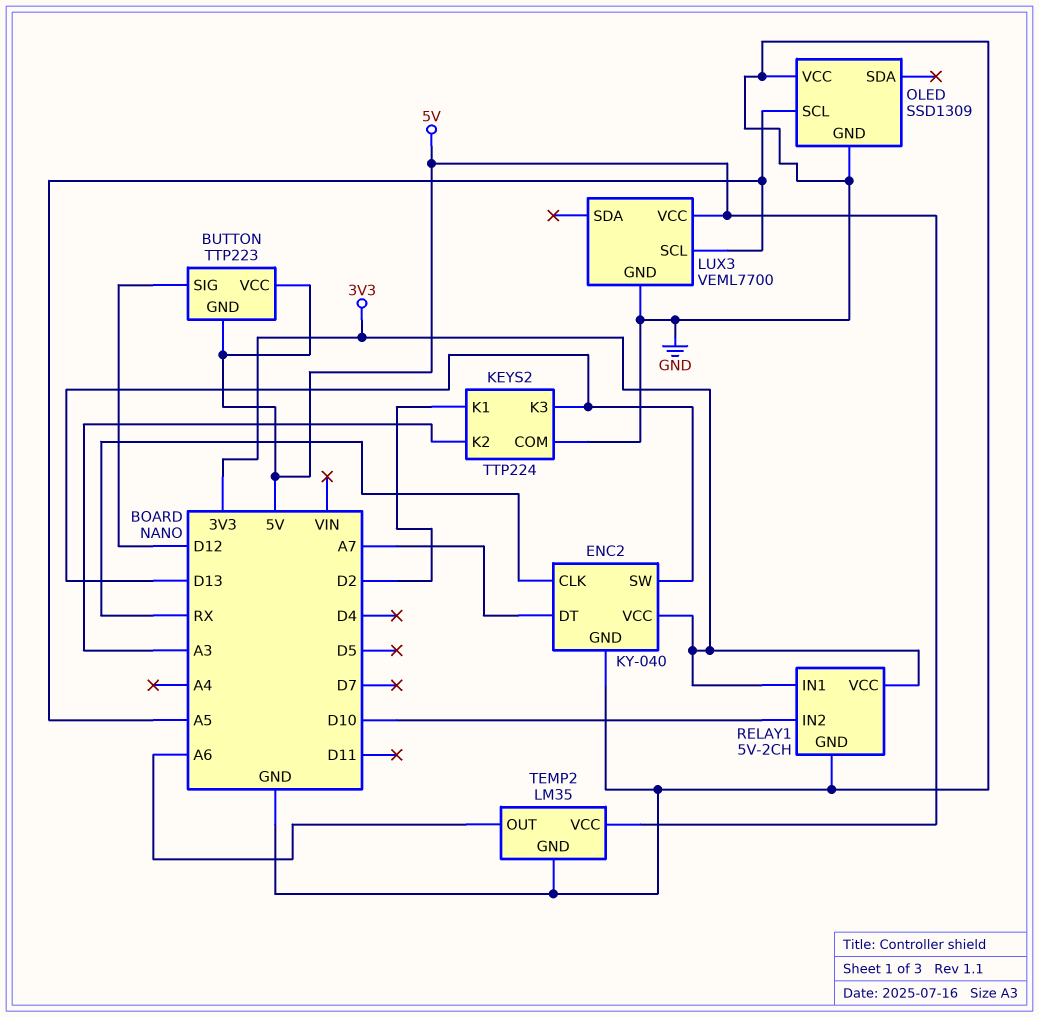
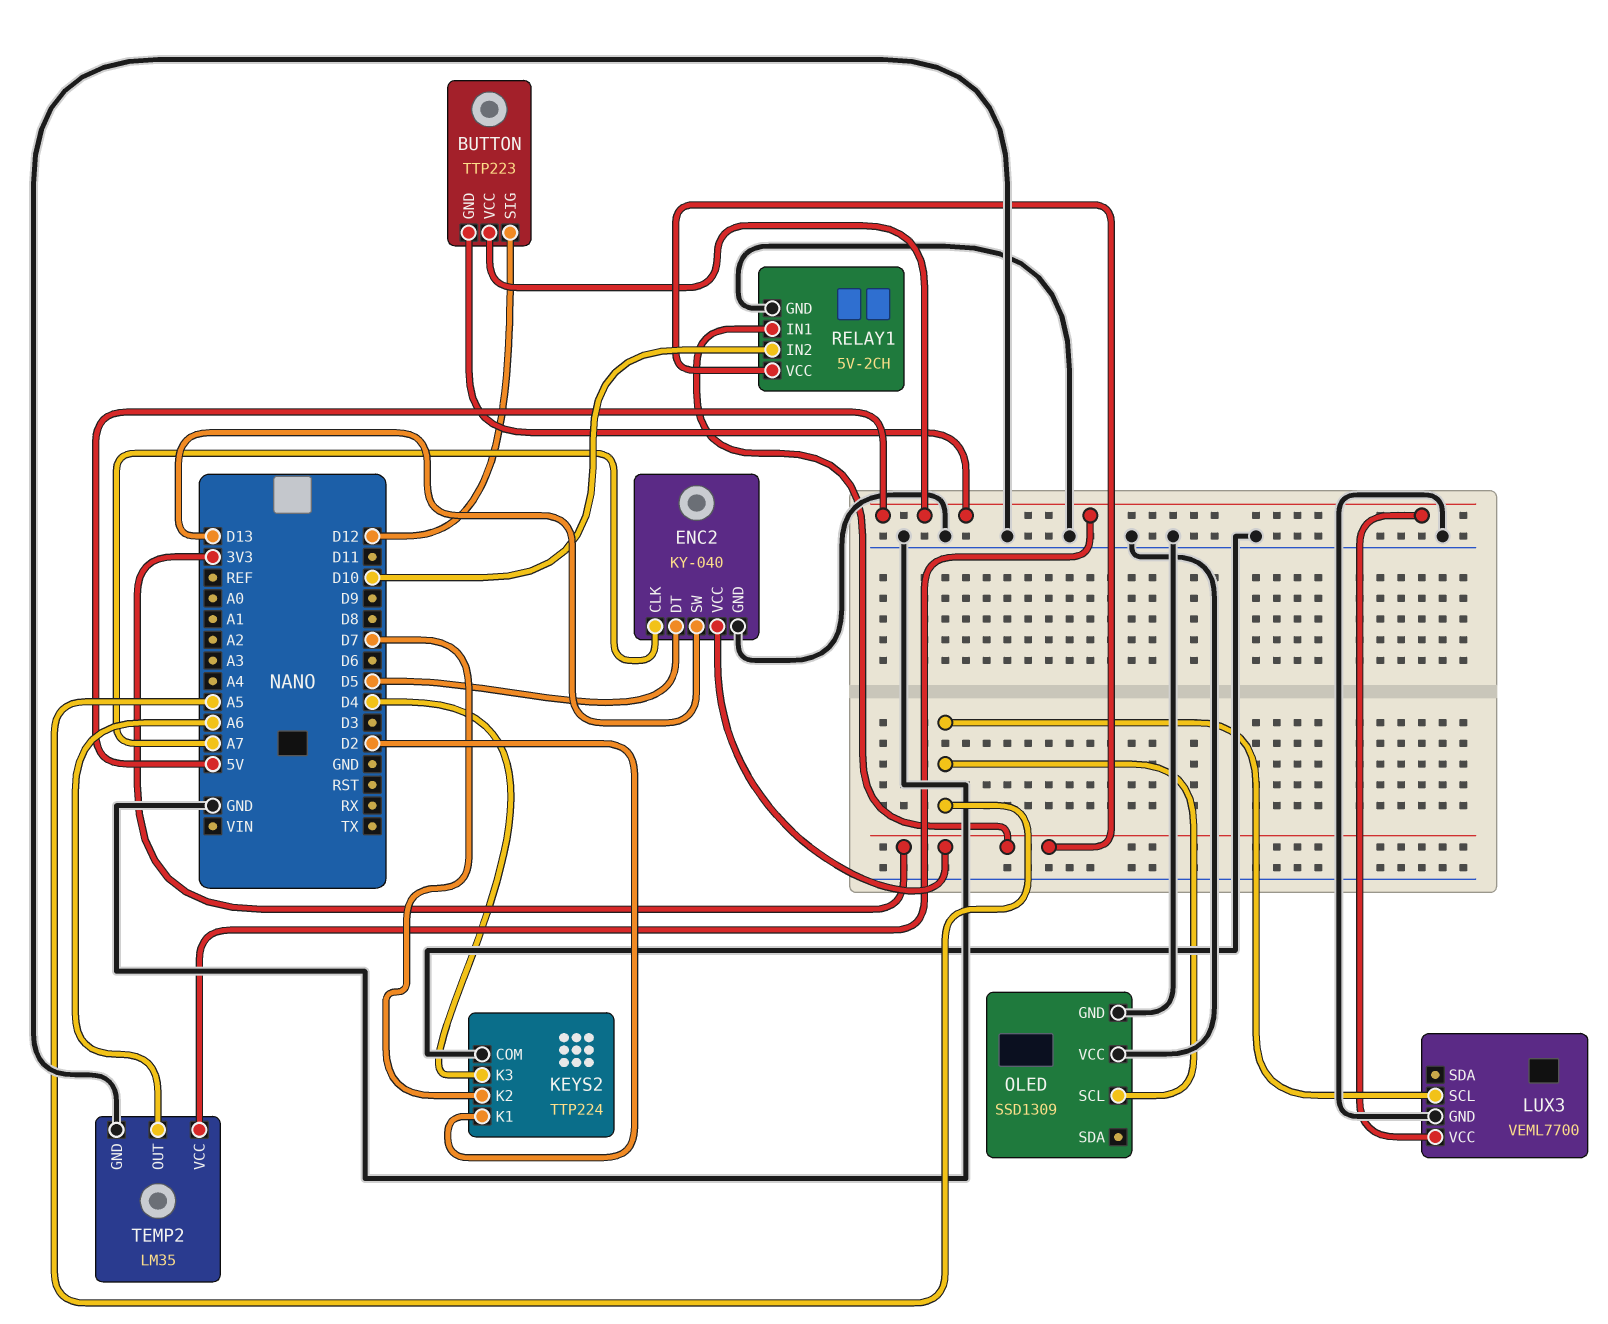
ENC2 pin CLK: RX -> A7
ENC2 pin DT: A7 -> D5
KEYS2 pin K2: A3 -> D7
KEYS2 pin K3: D13 -> D4

